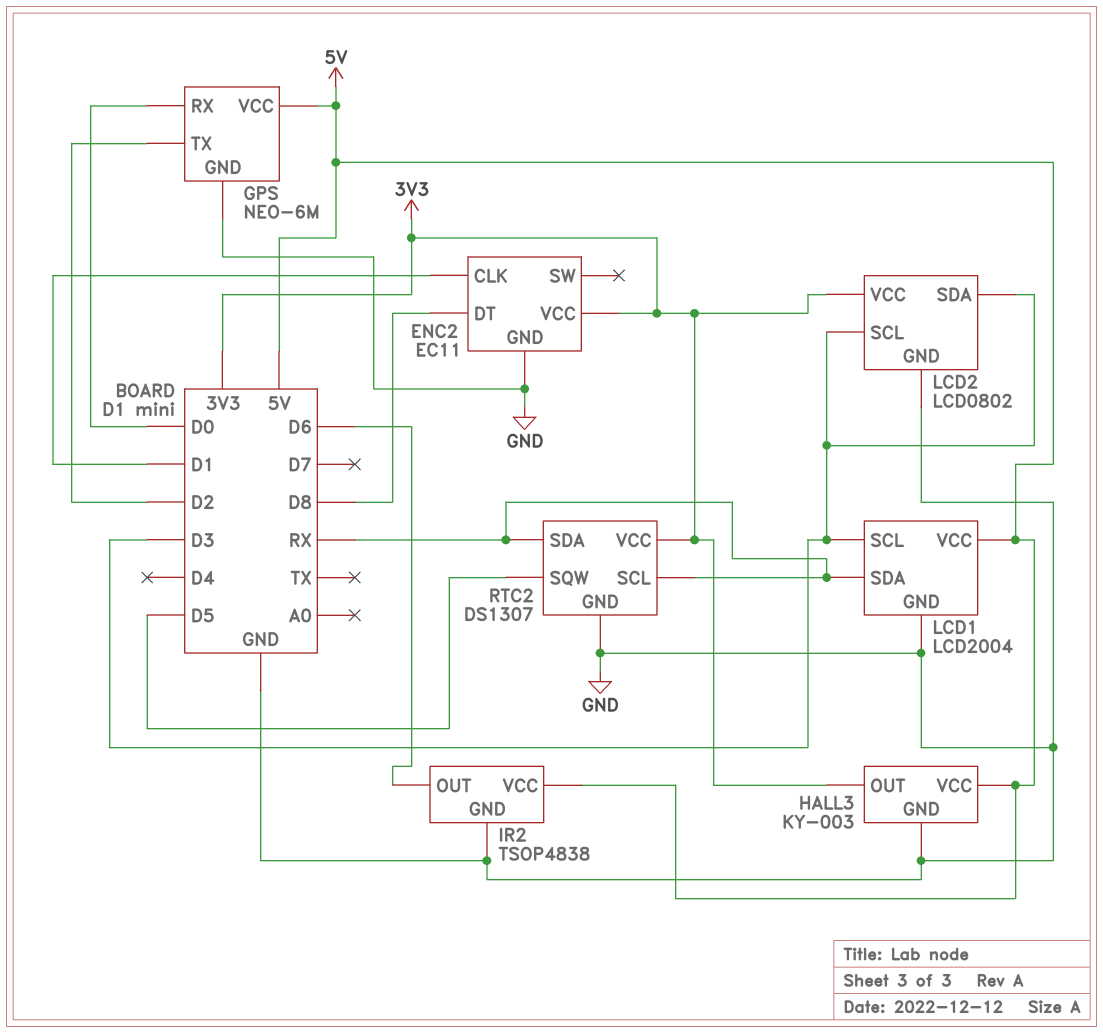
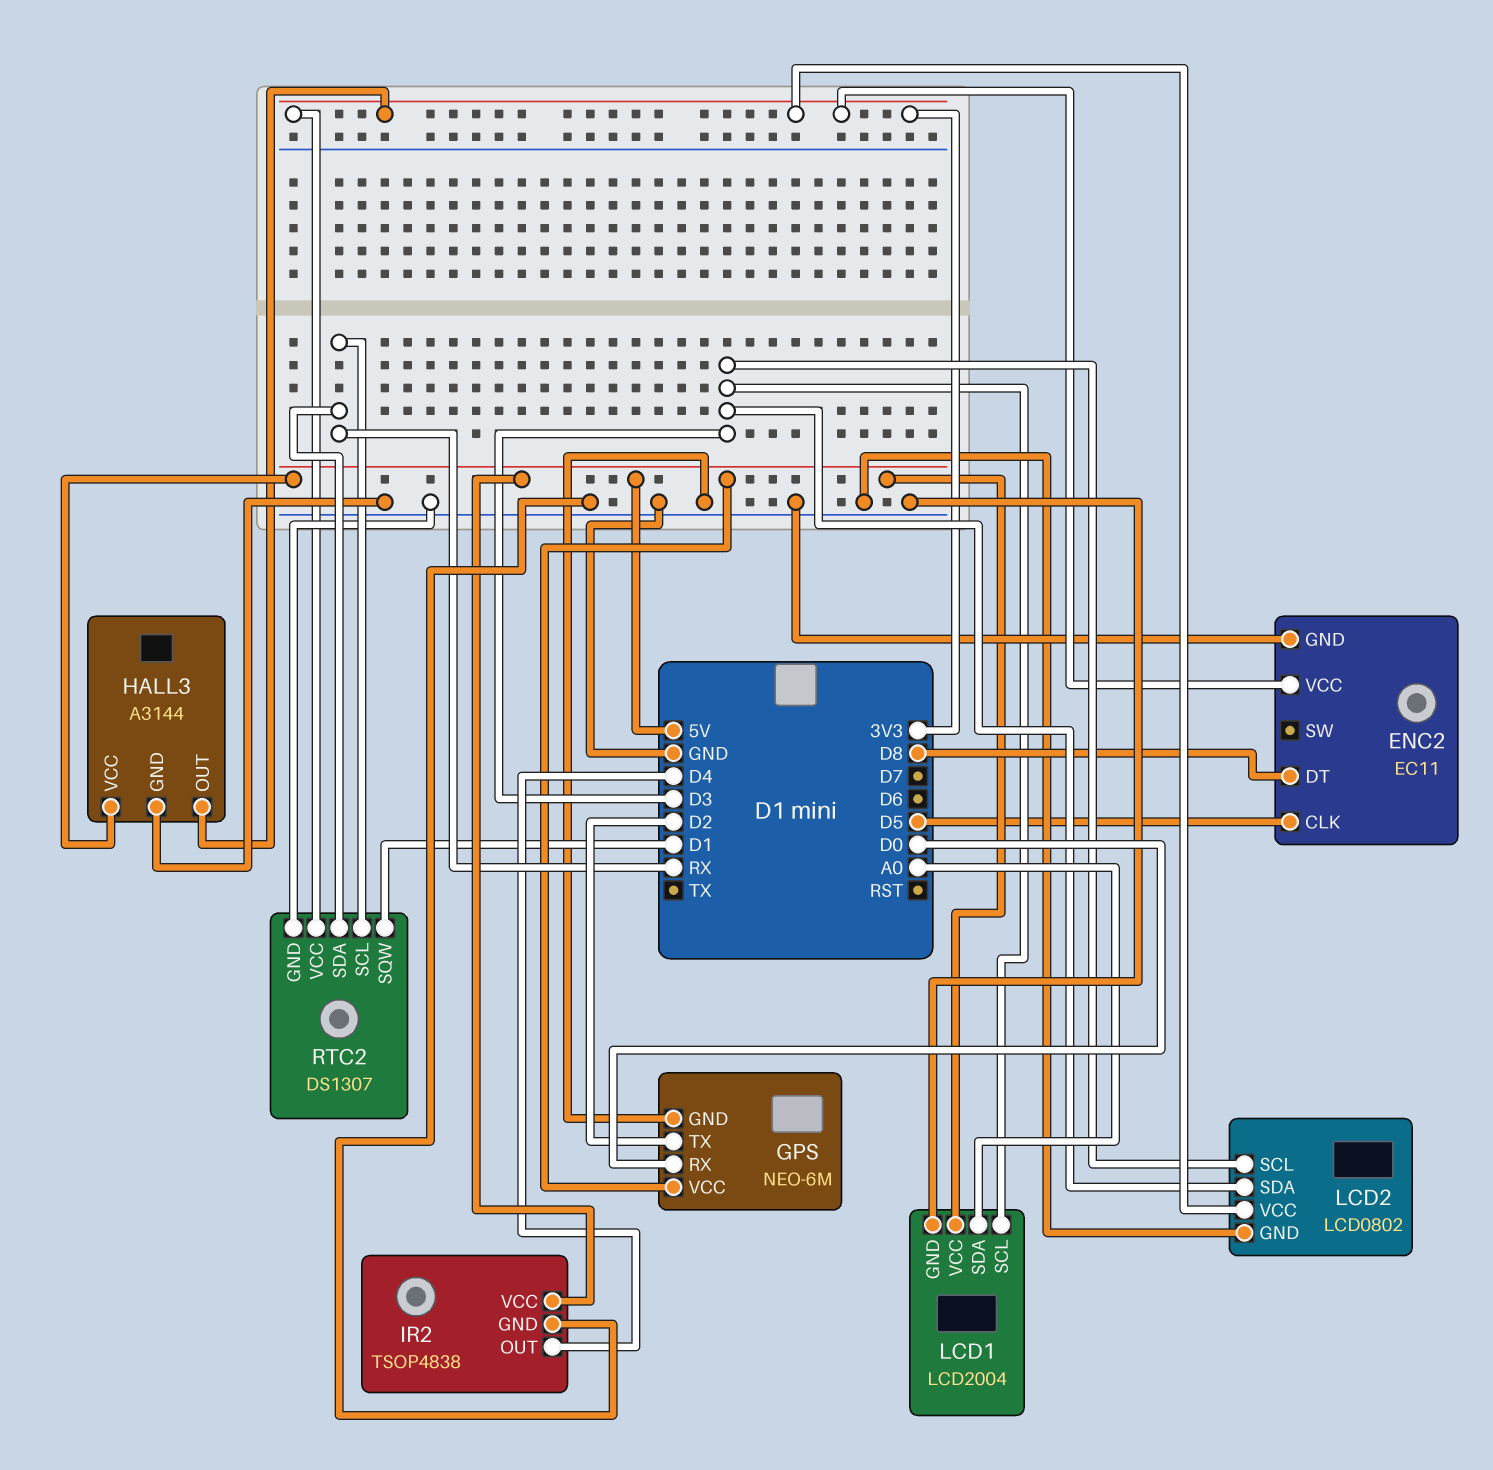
ENC2 pin CLK: D1 -> D5
HALL3: KY-003 -> A3144
IR2 pin OUT: D6 -> D4
LCD1 pin SDA: RX -> A0
RTC2 pin SQW: D5 -> D1

